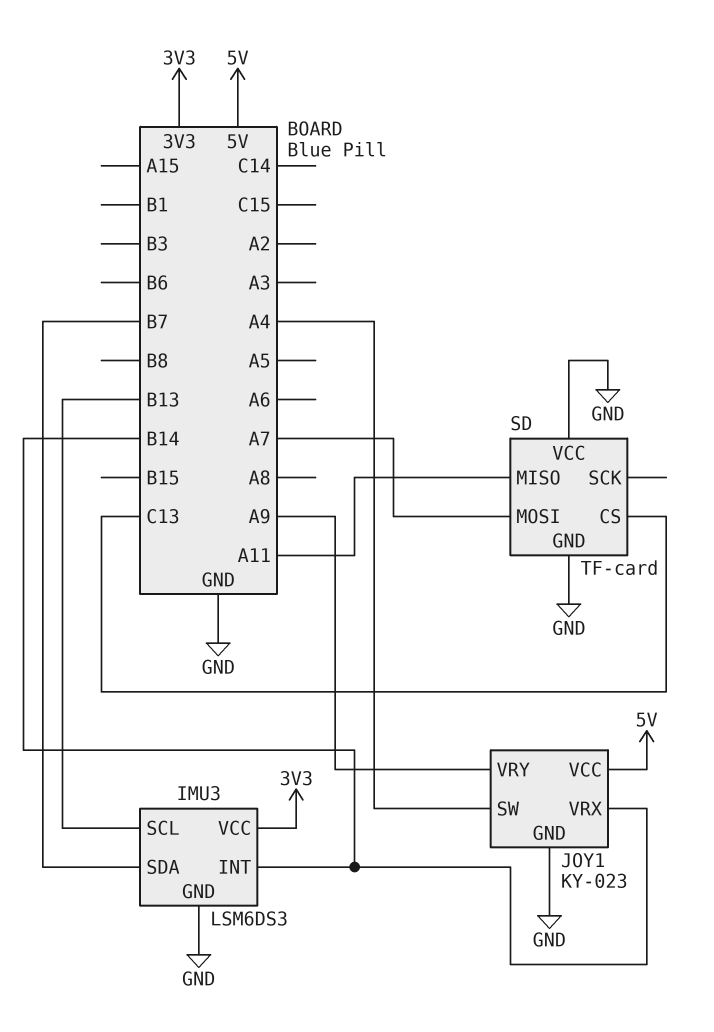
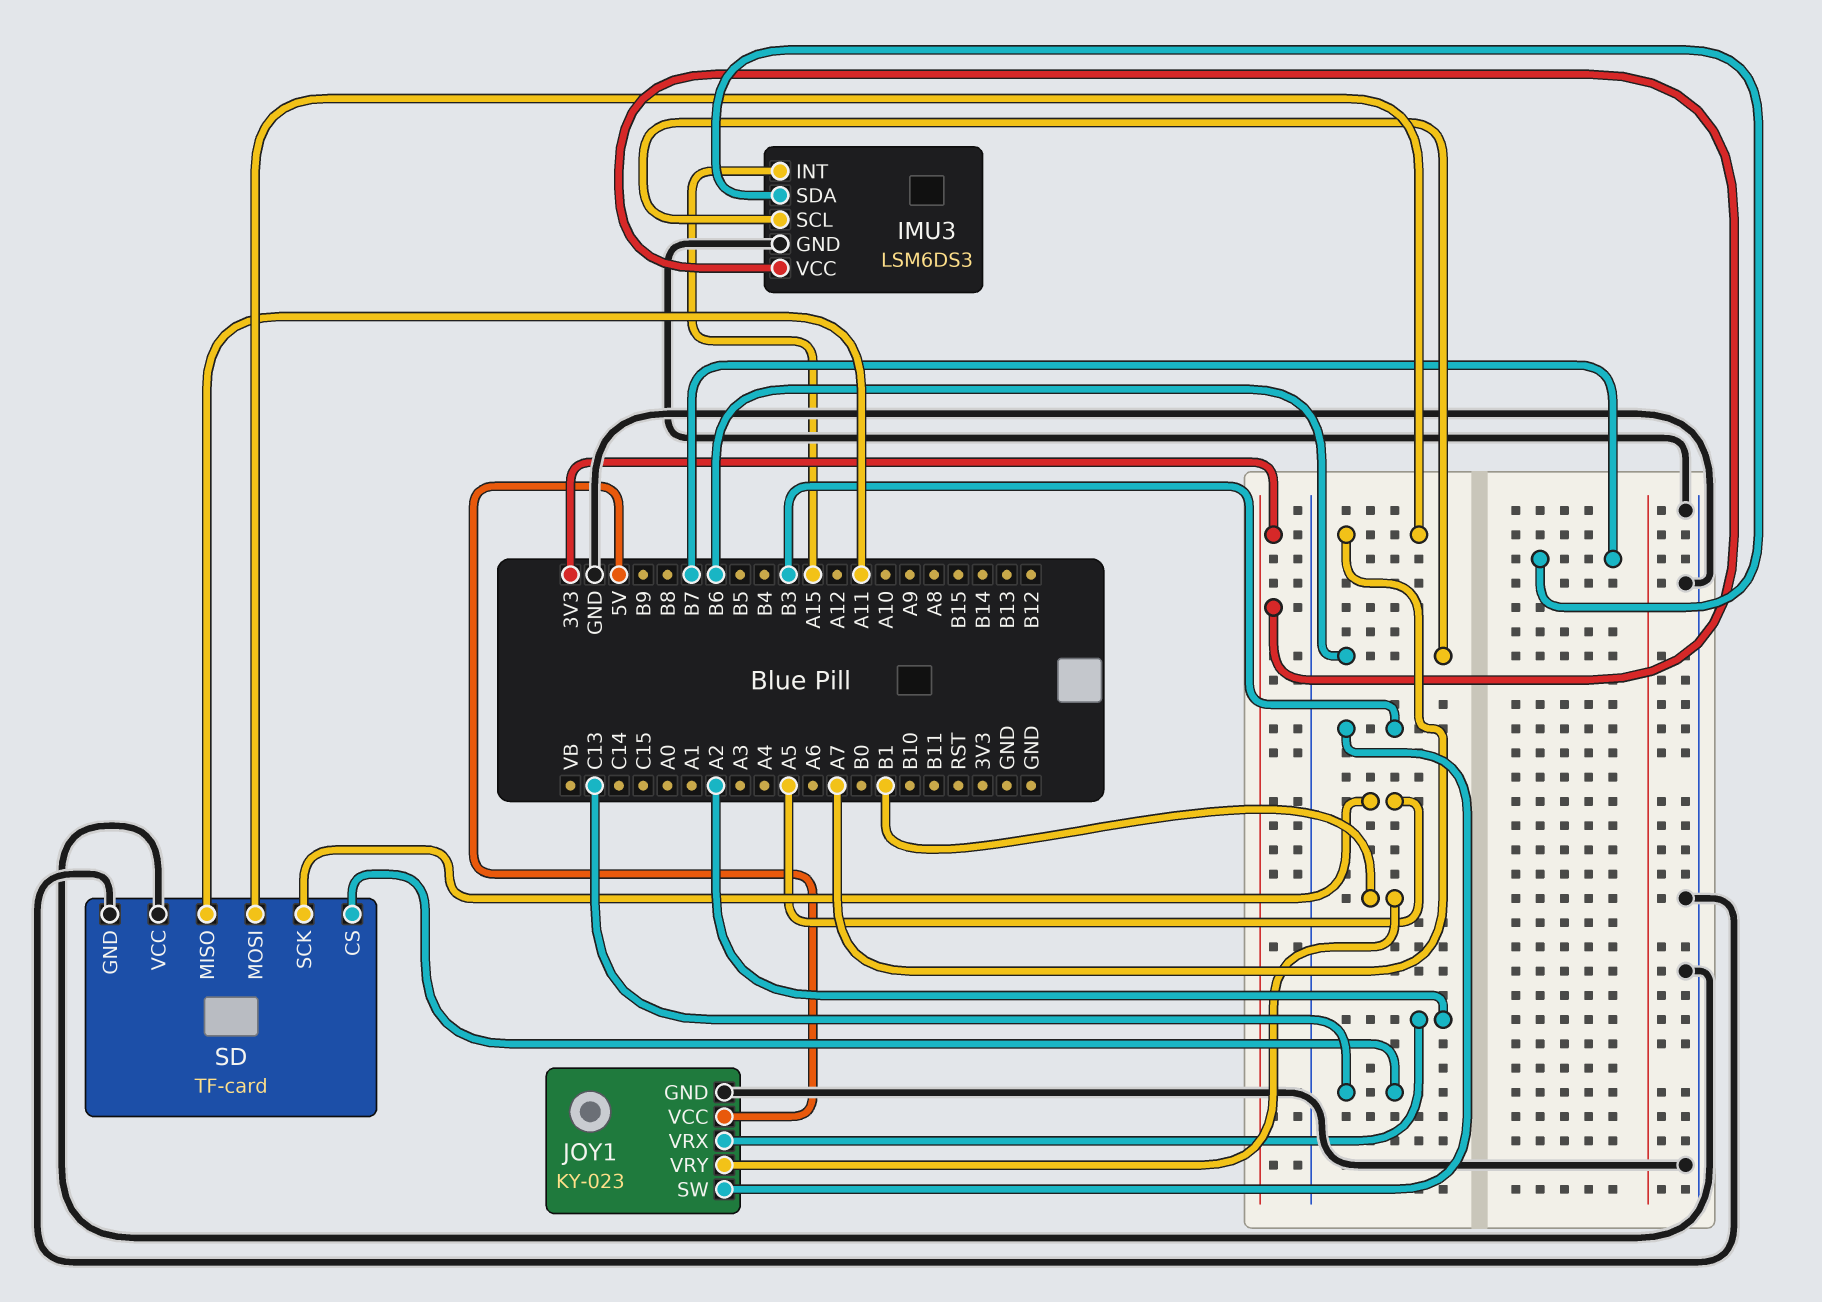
IMU3 pin INT: B14 -> A15
IMU3 pin SCL: B13 -> B6
JOY1 pin SW: A4 -> B3
JOY1 pin VRX: B14 -> A2
JOY1 pin VRY: A9 -> B1
SD pin SCK: none -> A5

